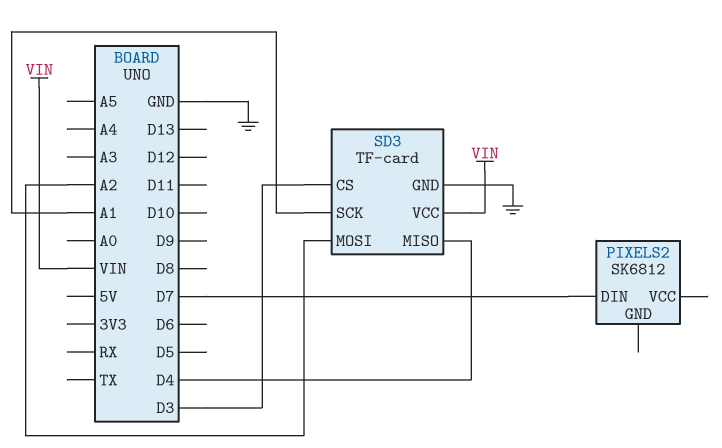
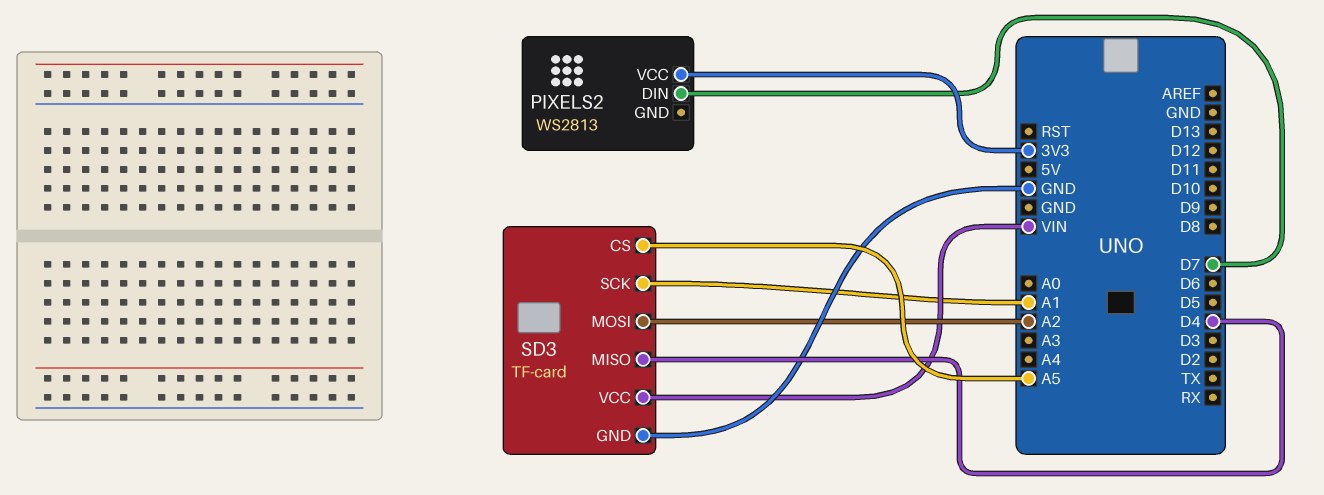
PIXELS2: SK6812 -> WS2813
PIXELS2 pin VCC: none -> 3V3
SD3 pin CS: D3 -> A5

